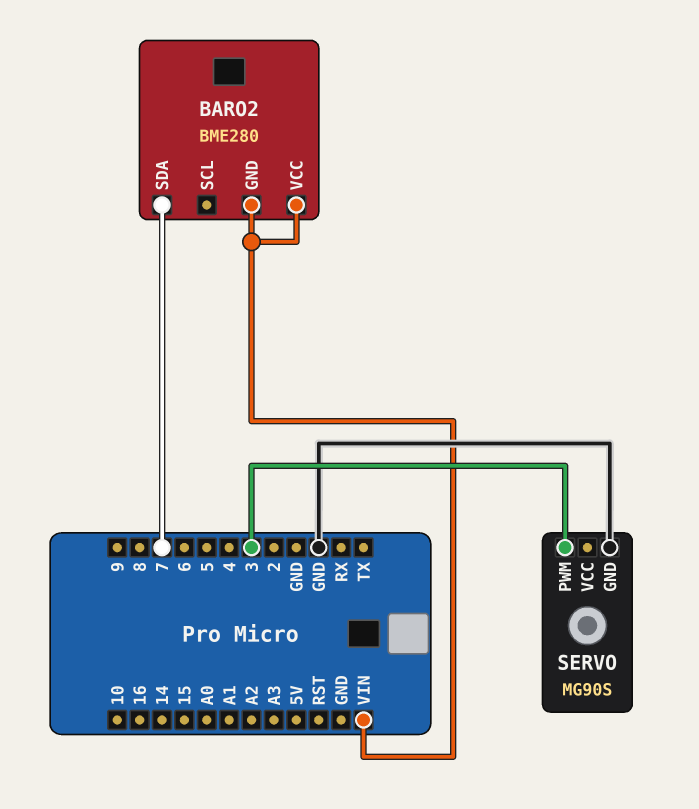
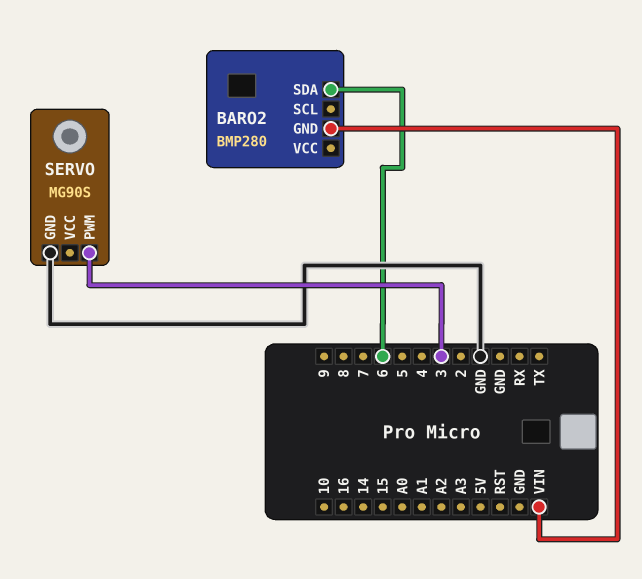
BARO2: BME280 -> BMP280
BARO2 pin SDA: 7 -> 6
BARO2 pin VCC: VIN -> none

